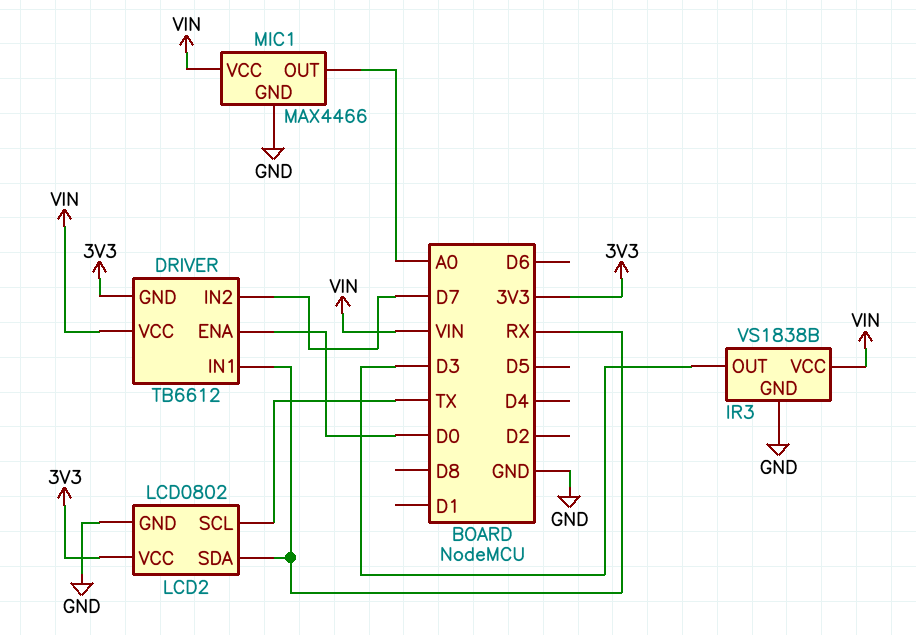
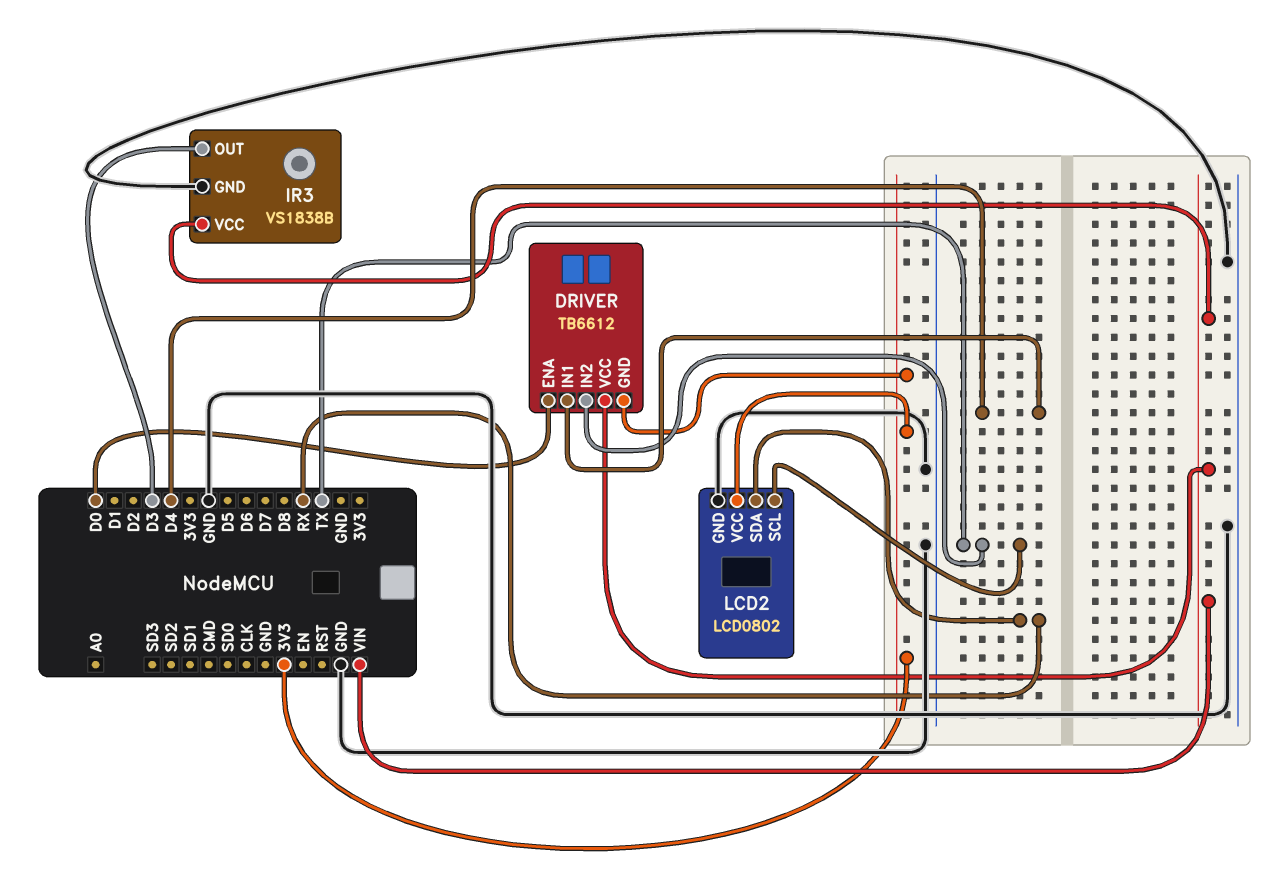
DRIVER pin IN1: RX -> D4
DRIVER pin IN2: D7 -> TX
MIC1: MAX4466 -> none
MIC1 pin GND: GND -> none
MIC1 pin OUT: A0 -> none
MIC1 pin VCC: VIN -> none

